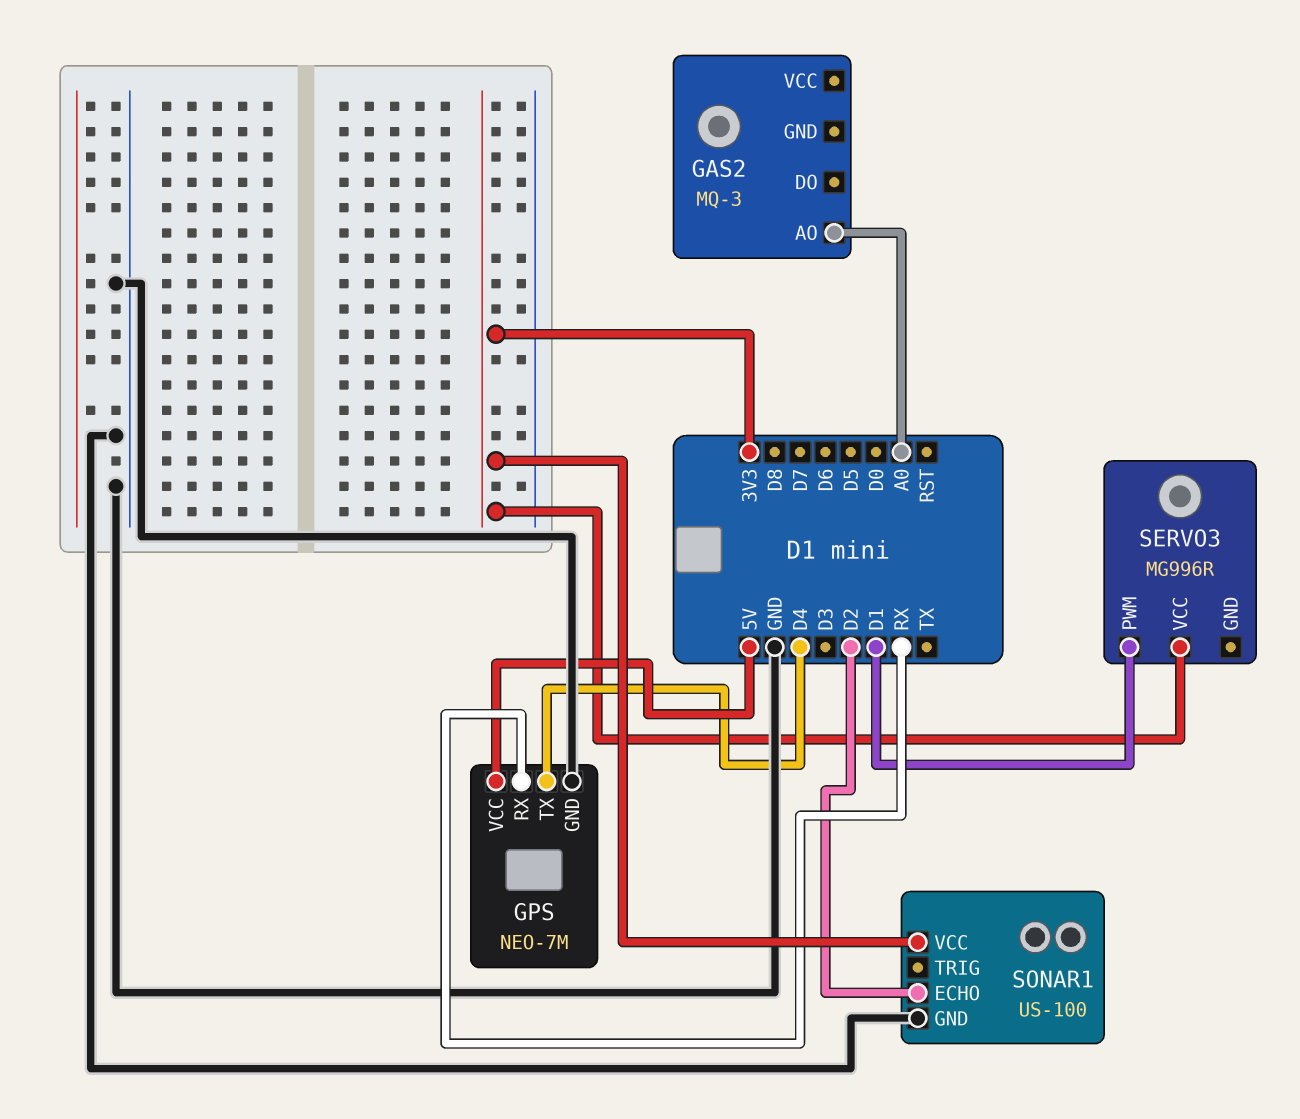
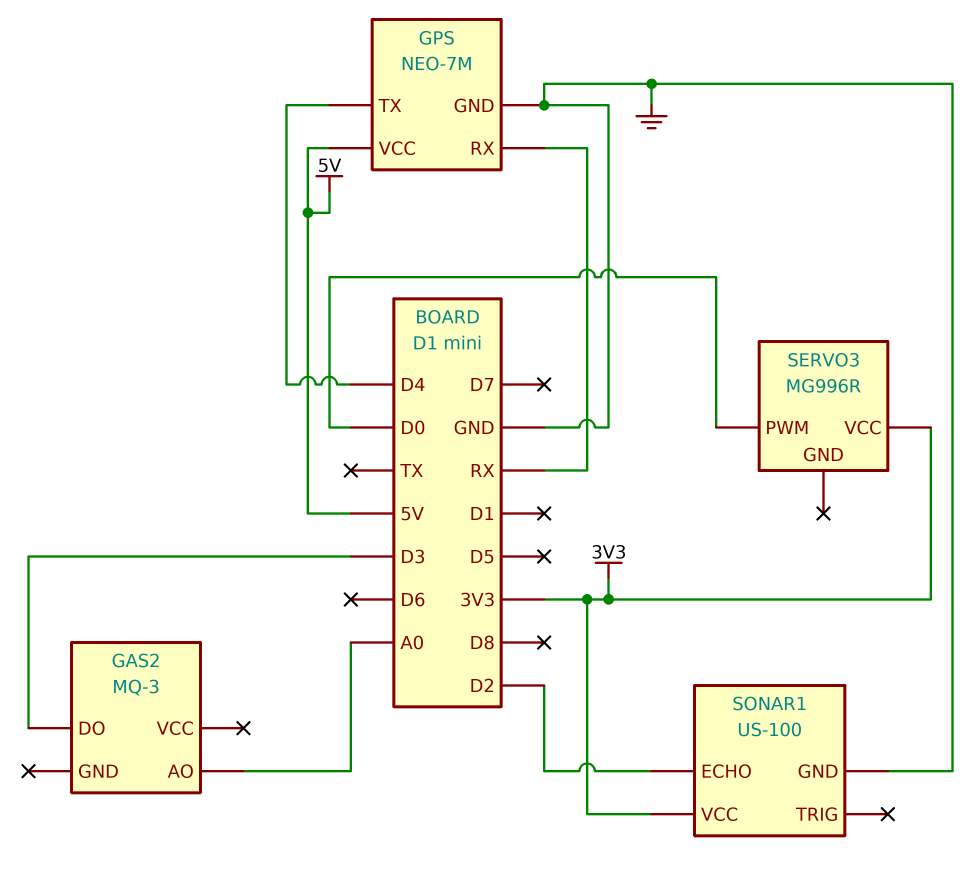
GAS2 pin DO: none -> D3
SERVO3 pin PWM: D1 -> D0

